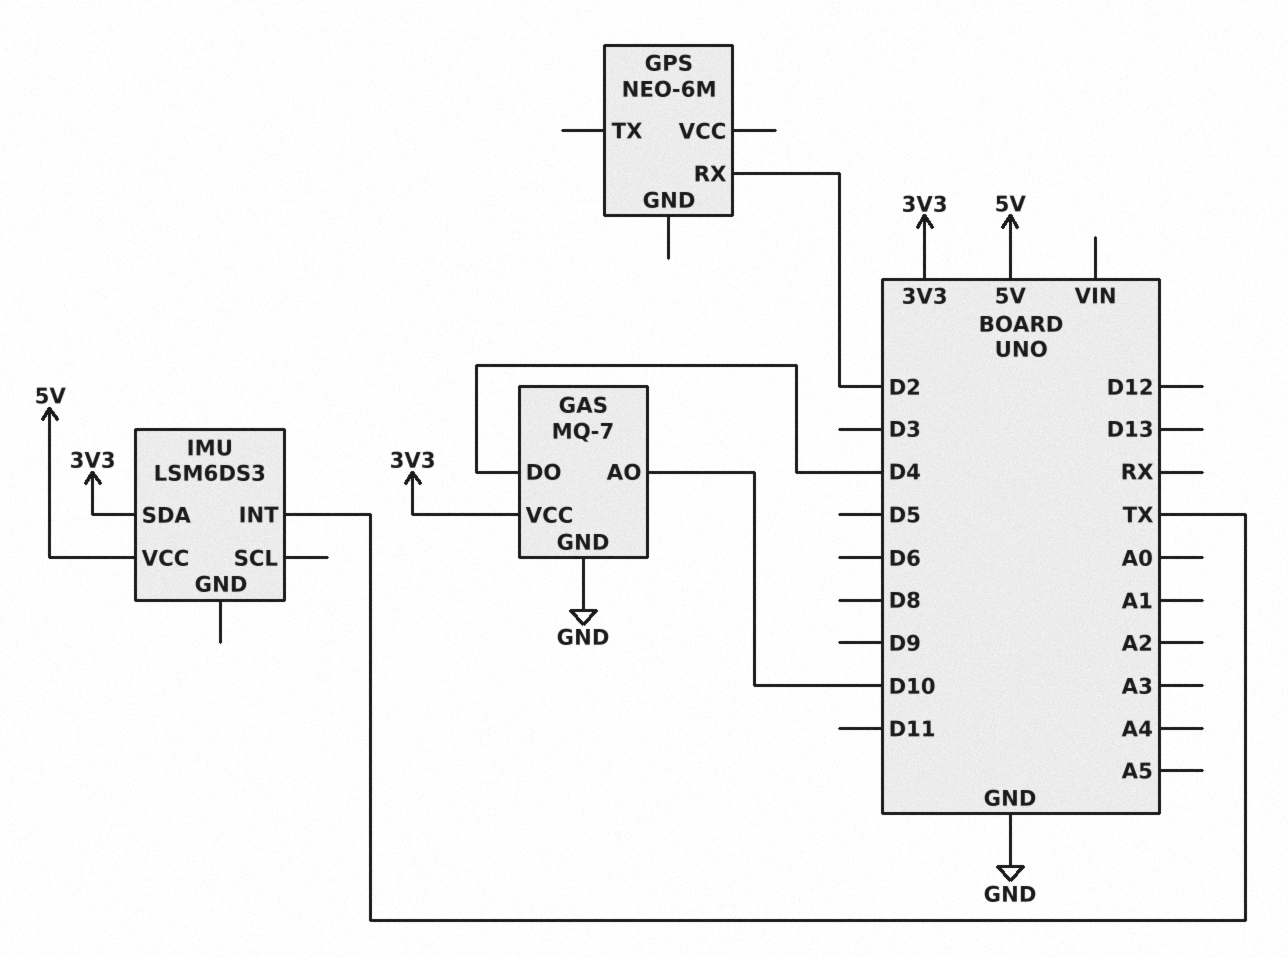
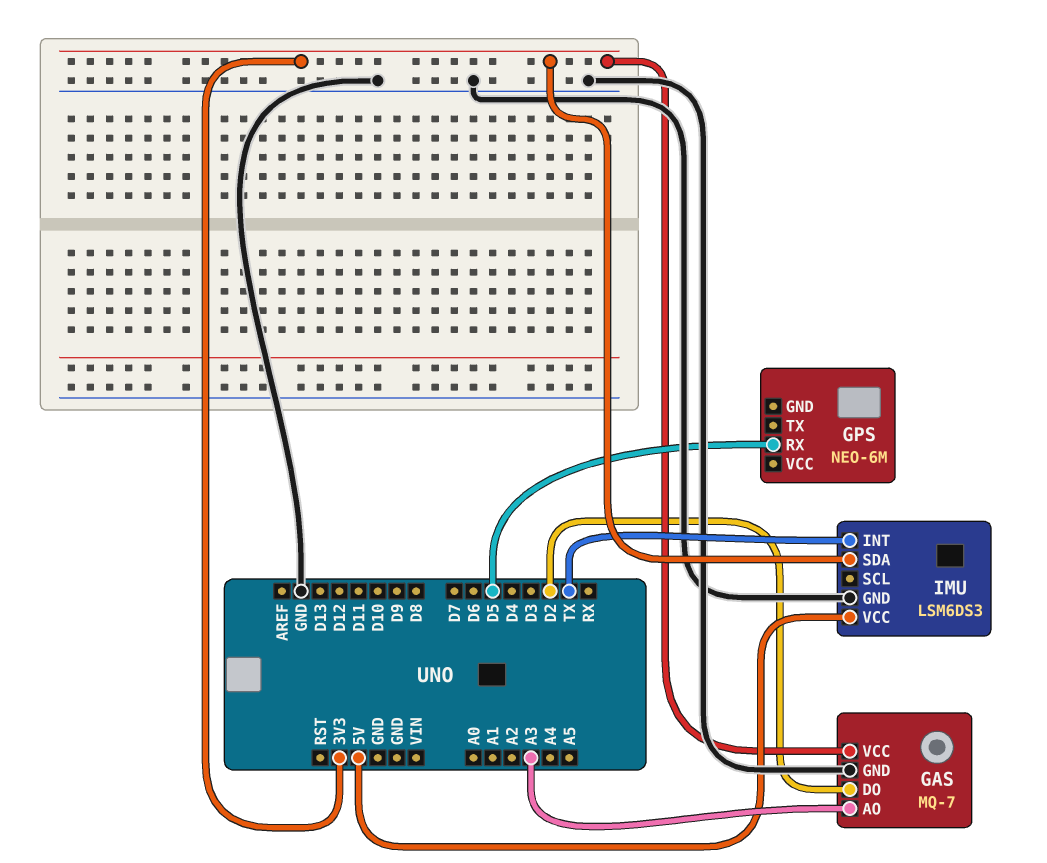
GAS pin AO: D10 -> A3
GAS pin DO: D4 -> D2
GPS pin RX: D2 -> D5
IMU pin GND: none -> GND

